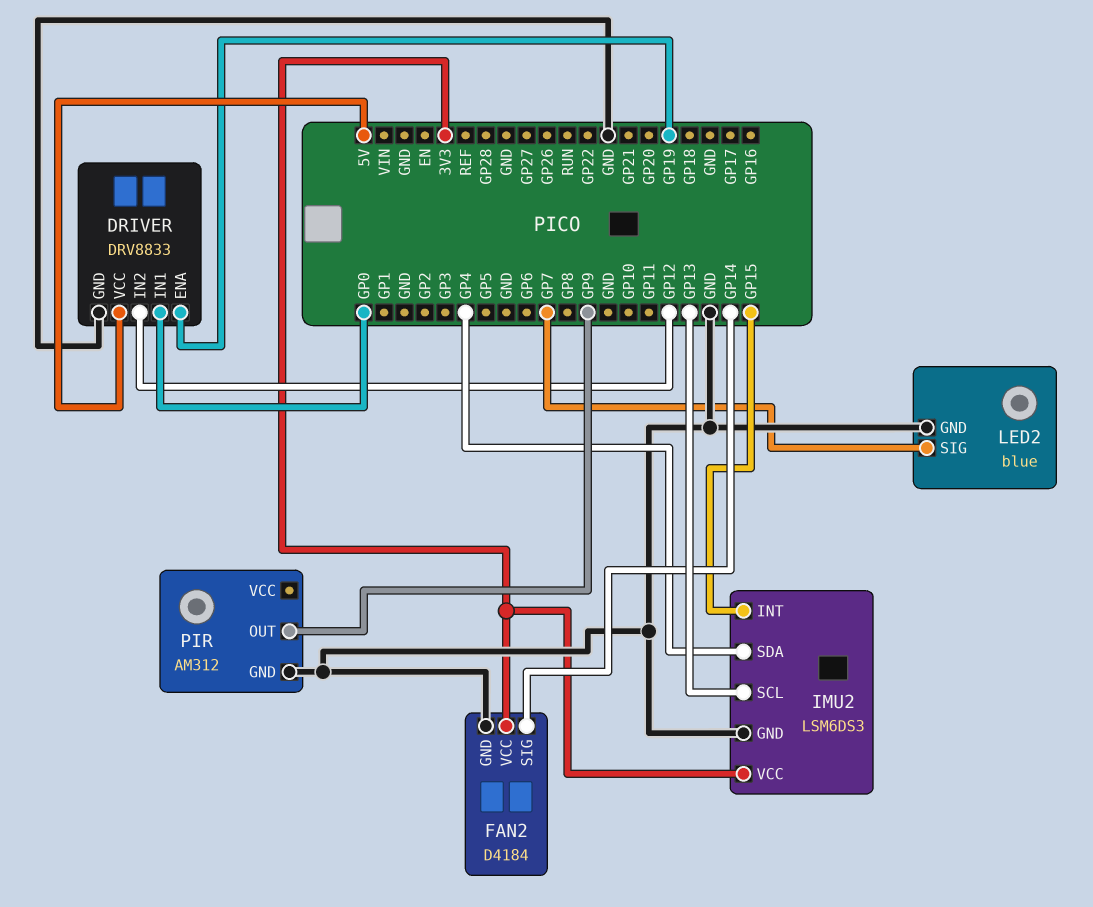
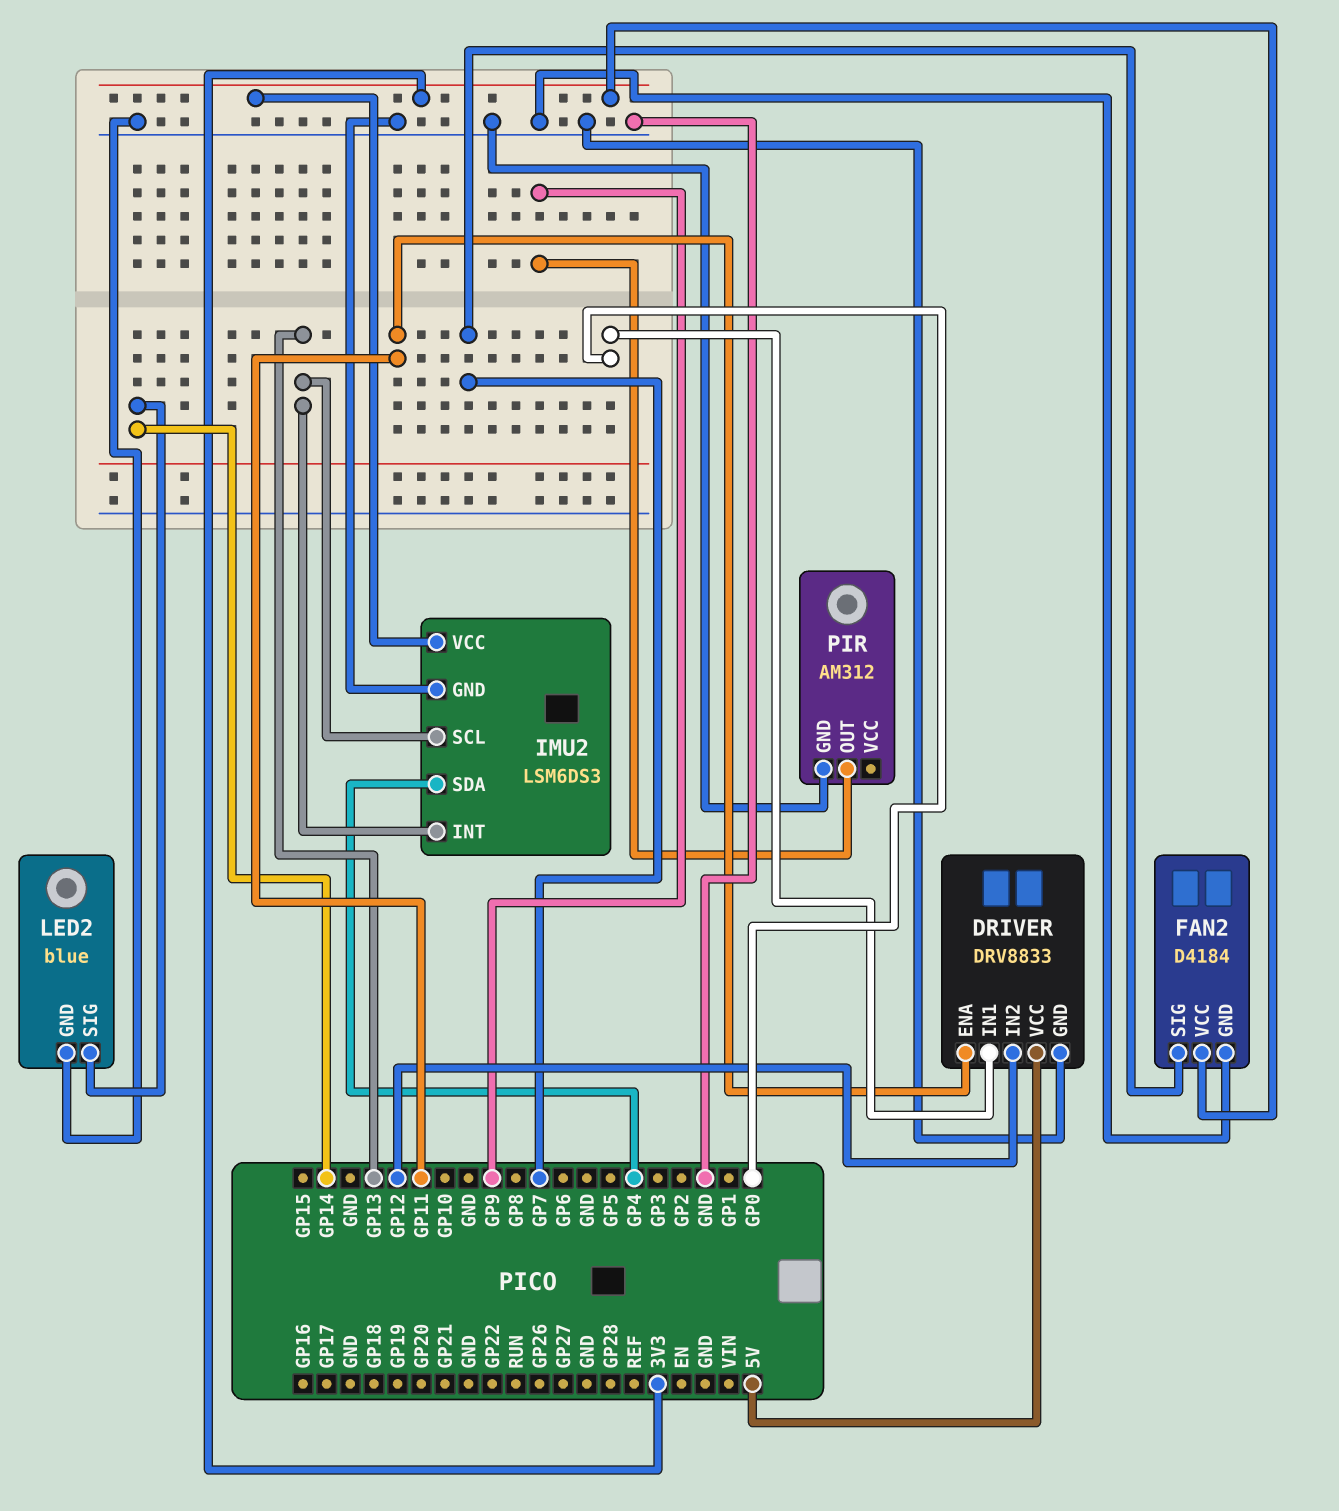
DRIVER pin ENA: GP19 -> GP11
FAN2 pin SIG: GP14 -> GP7
IMU2 pin INT: GP15 -> GP13
LED2 pin SIG: GP7 -> GP14

